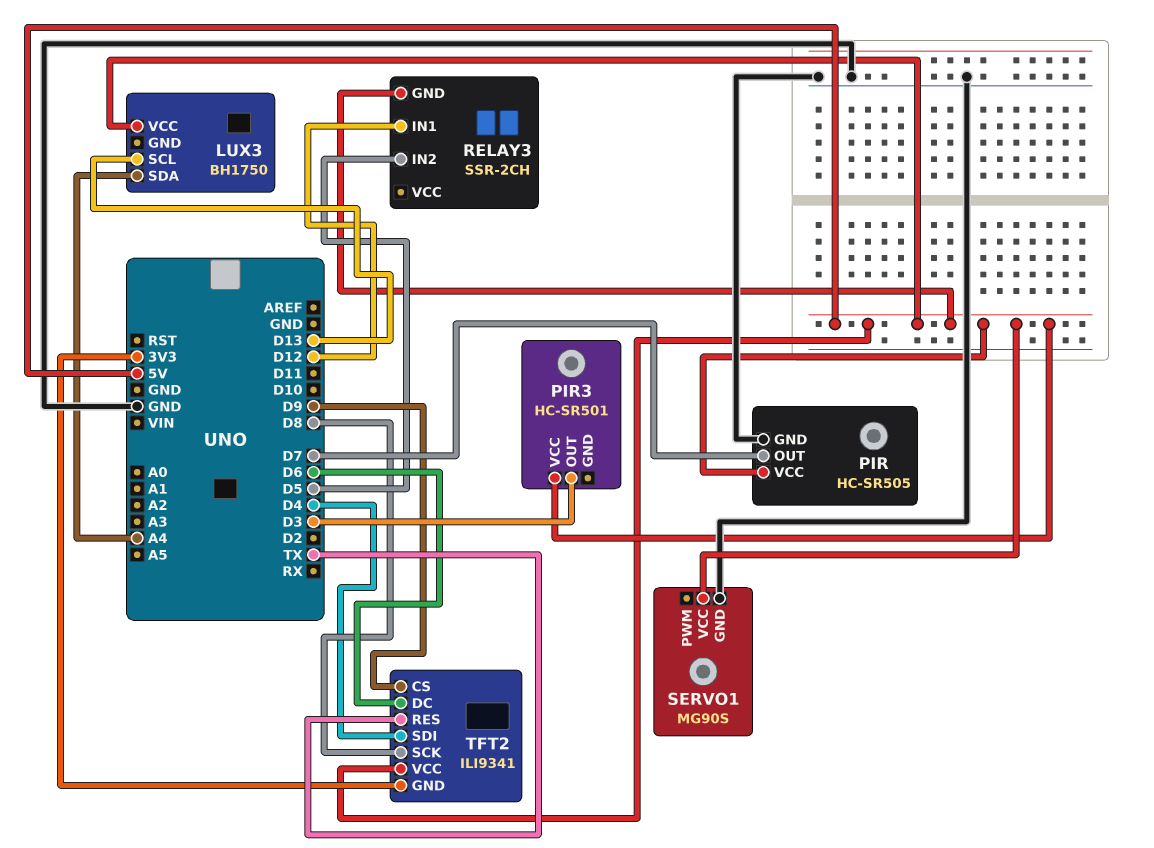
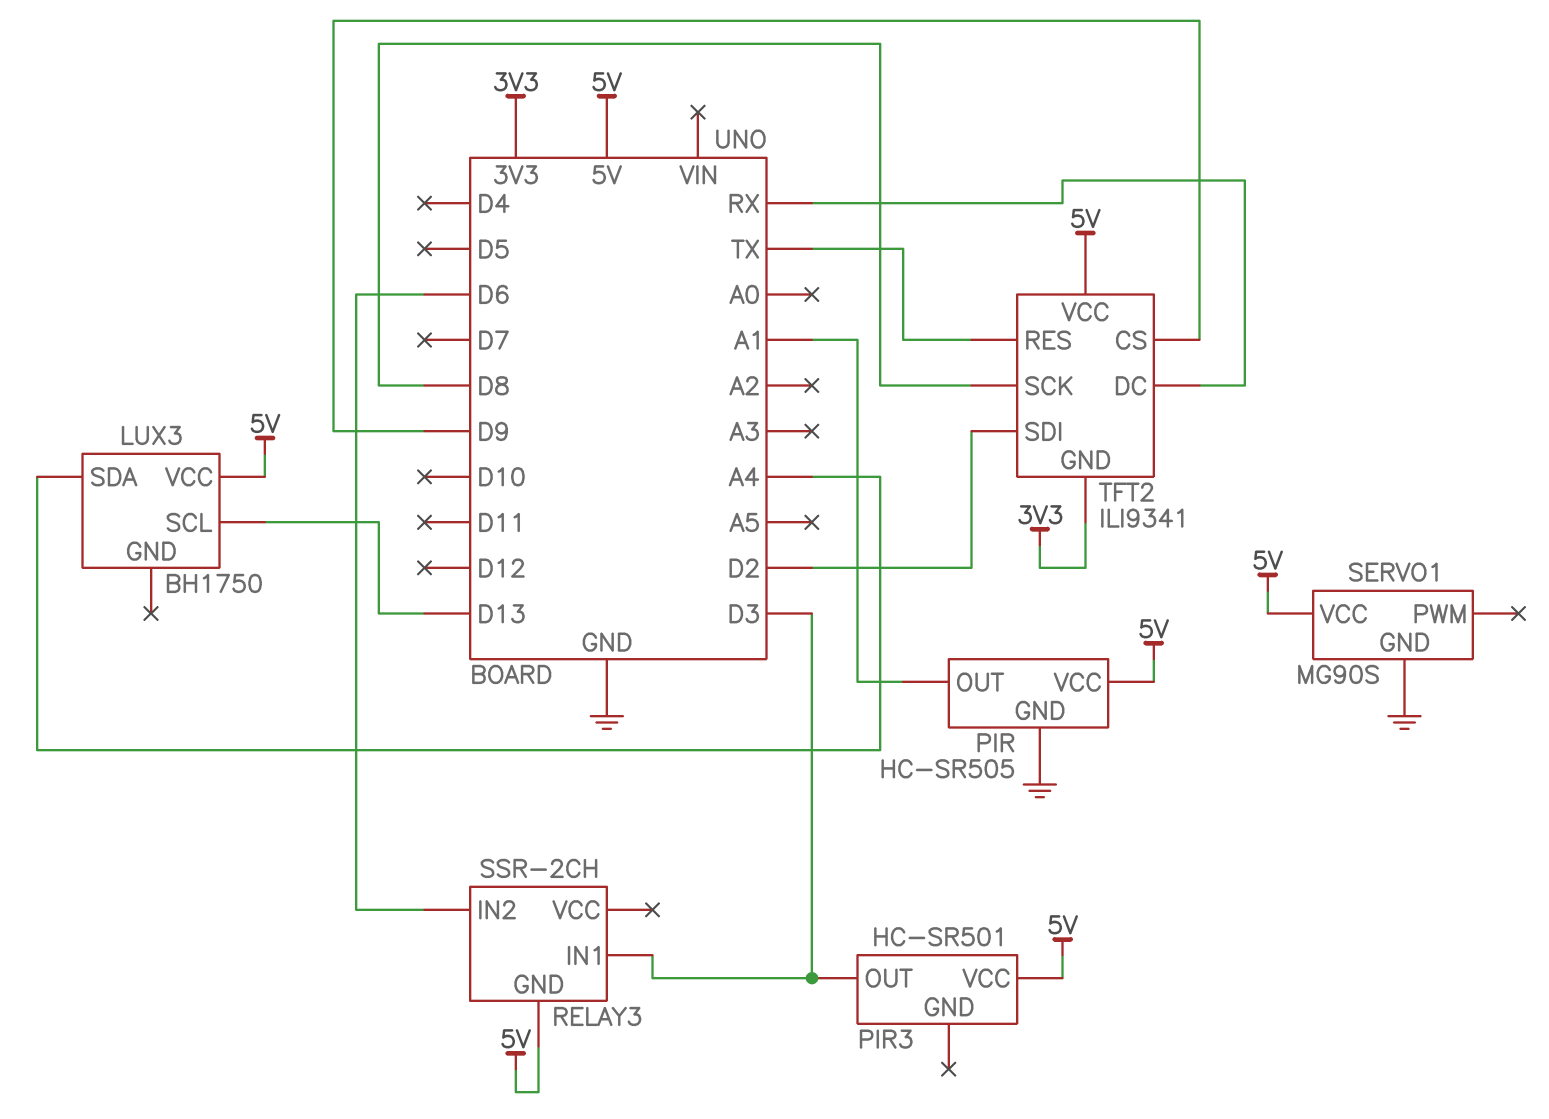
PIR pin OUT: D7 -> A1
RELAY3 pin IN1: D12 -> D3
RELAY3 pin IN2: D5 -> D6
TFT2 pin DC: D6 -> RX
TFT2 pin SDI: D4 -> D2

